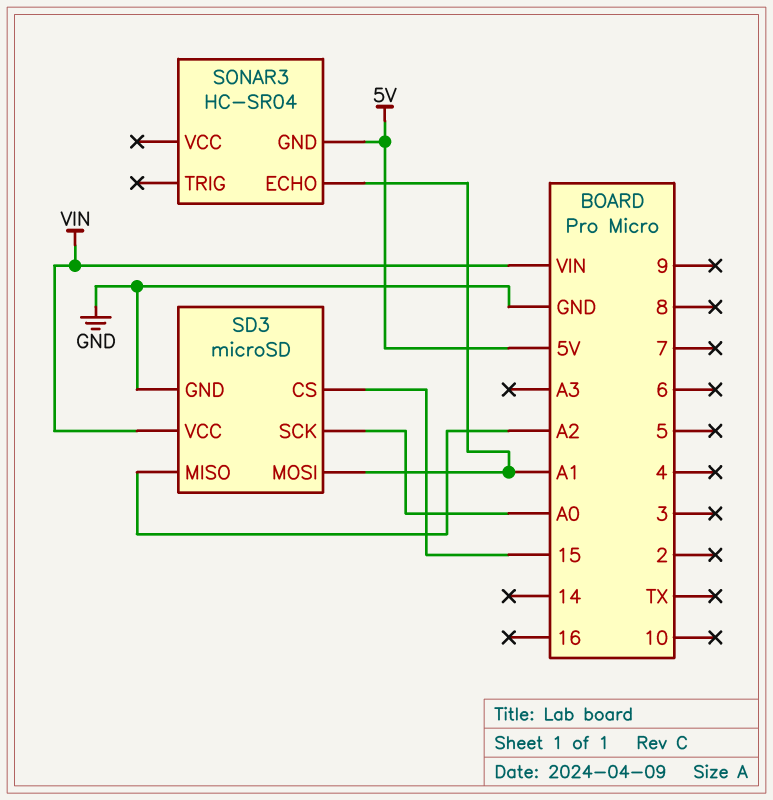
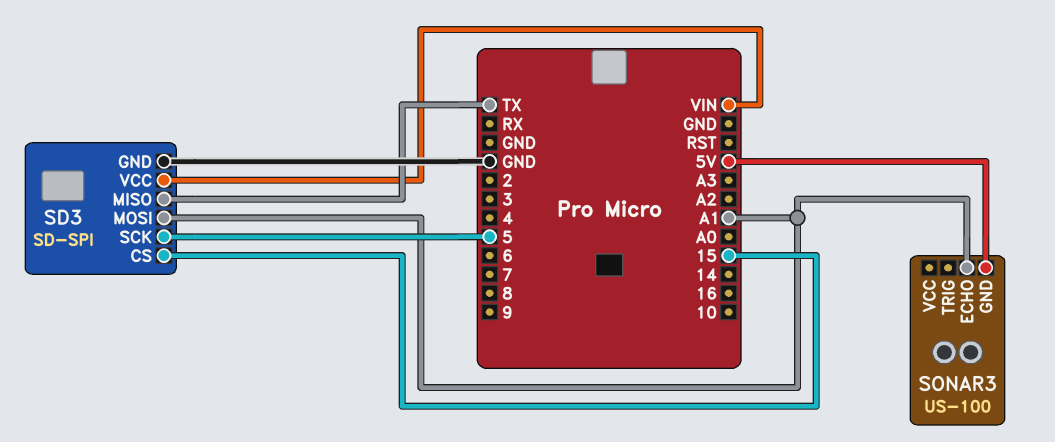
SD3: microSD -> SD-SPI
SD3 pin MISO: A2 -> TX
SD3 pin SCK: A0 -> 5
SONAR3: HC-SR04 -> US-100

